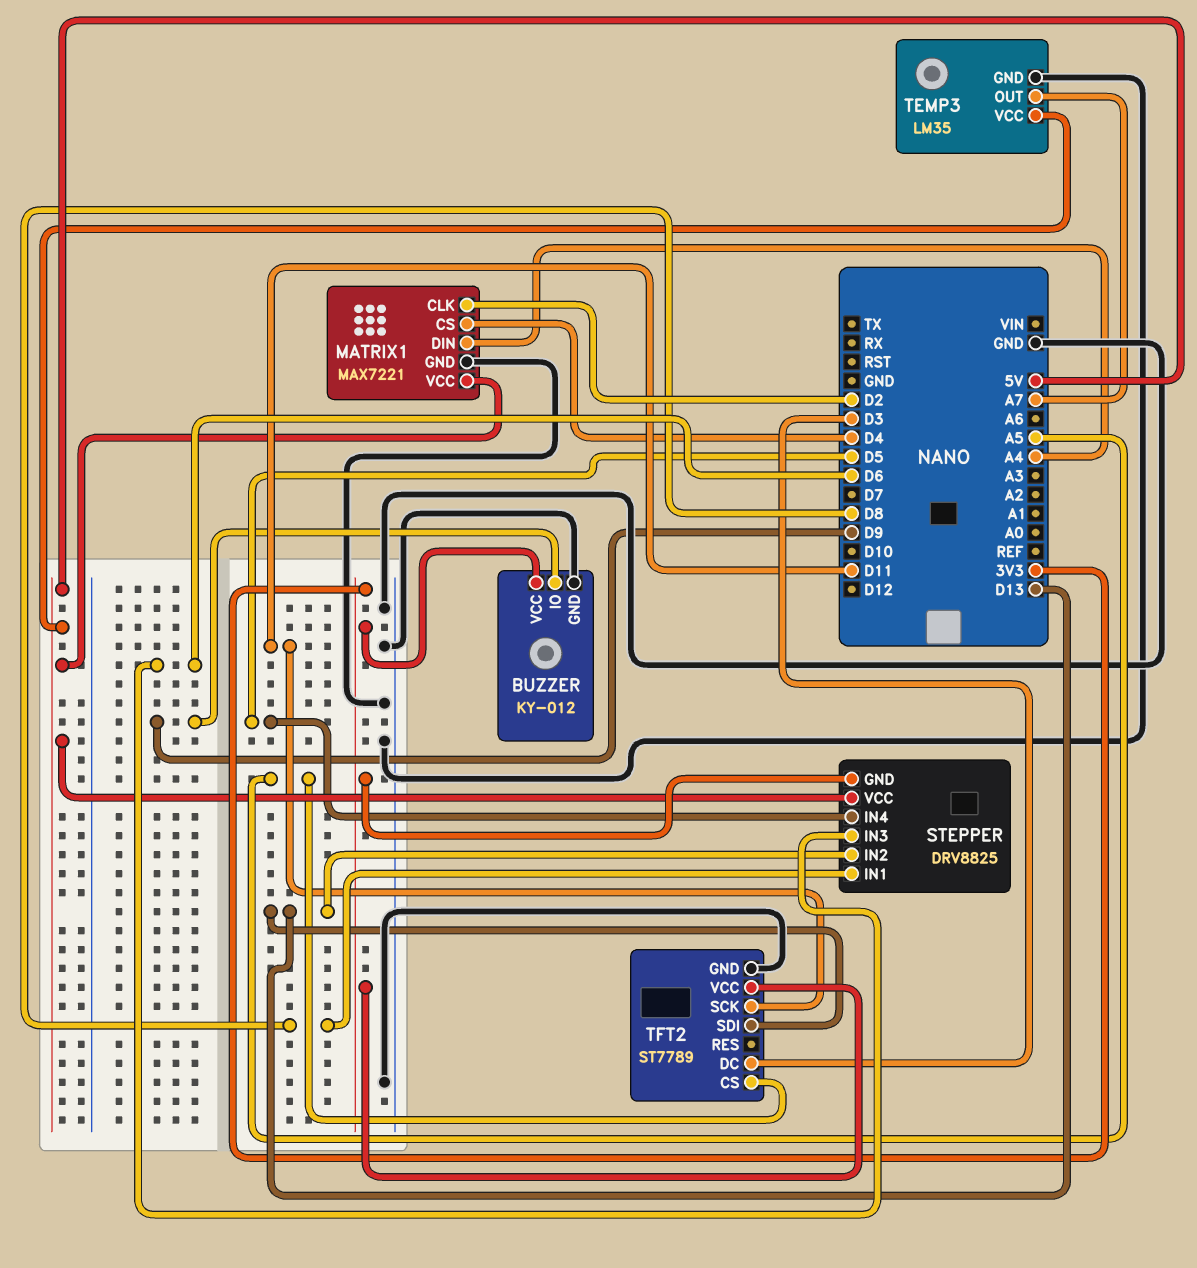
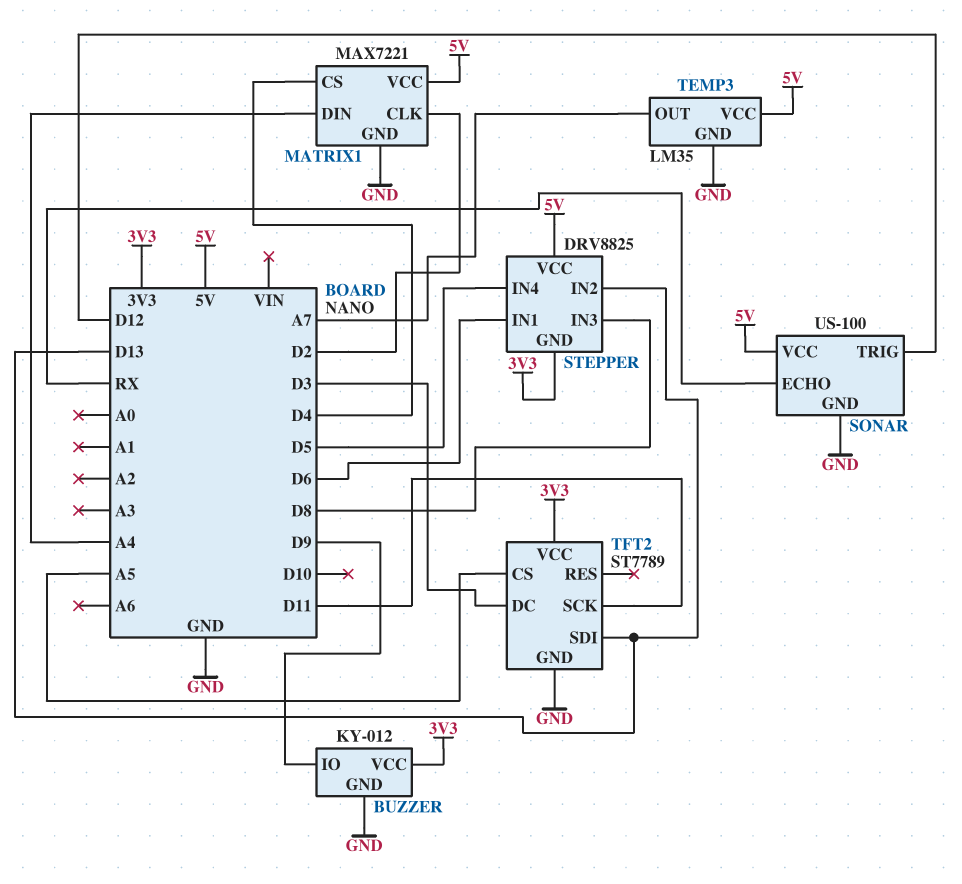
SONAR: none -> US-100
SONAR pin ECHO: none -> RX
SONAR pin GND: none -> GND
SONAR pin TRIG: none -> D12
SONAR pin VCC: none -> 5V
STEPPER pin IN1: D8 -> D6
STEPPER pin IN3: D6 -> D8

